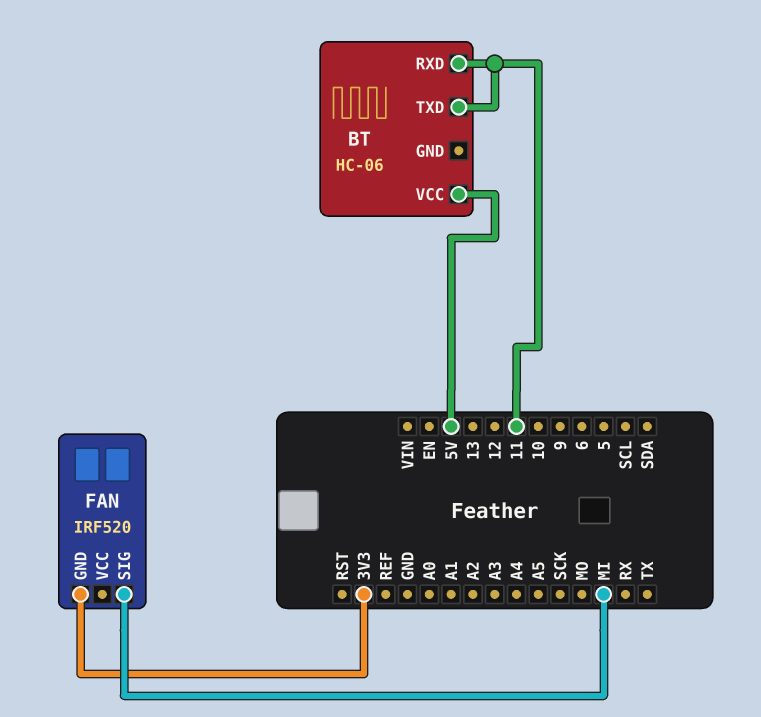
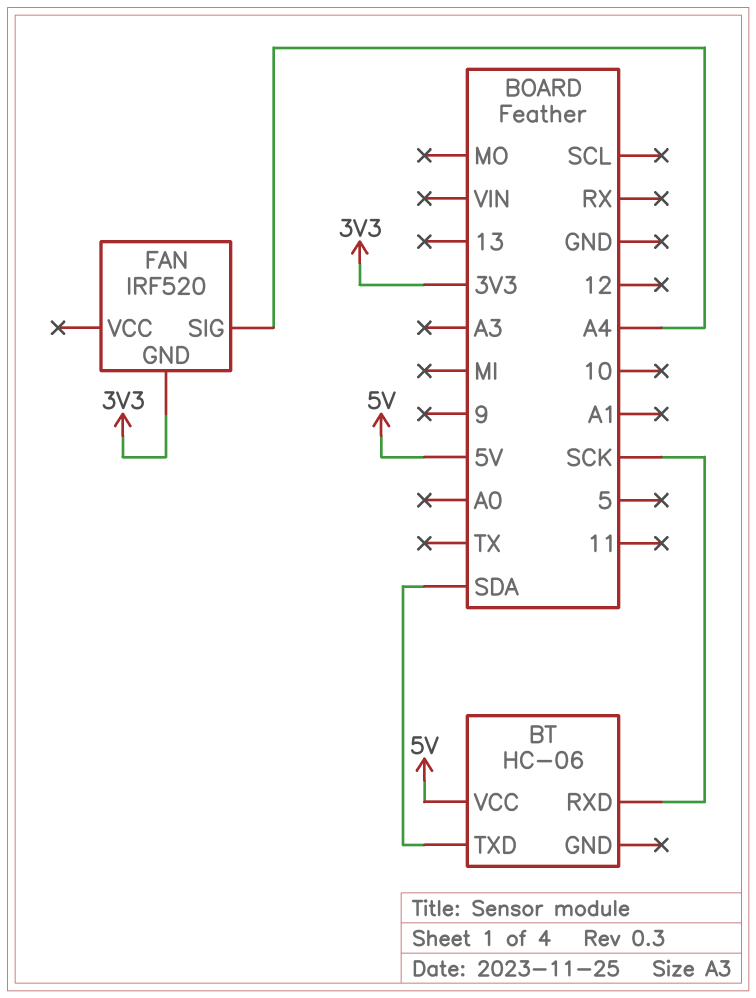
BT pin RXD: 11 -> SCK
BT pin TXD: 11 -> SDA
FAN pin SIG: MI -> A4

